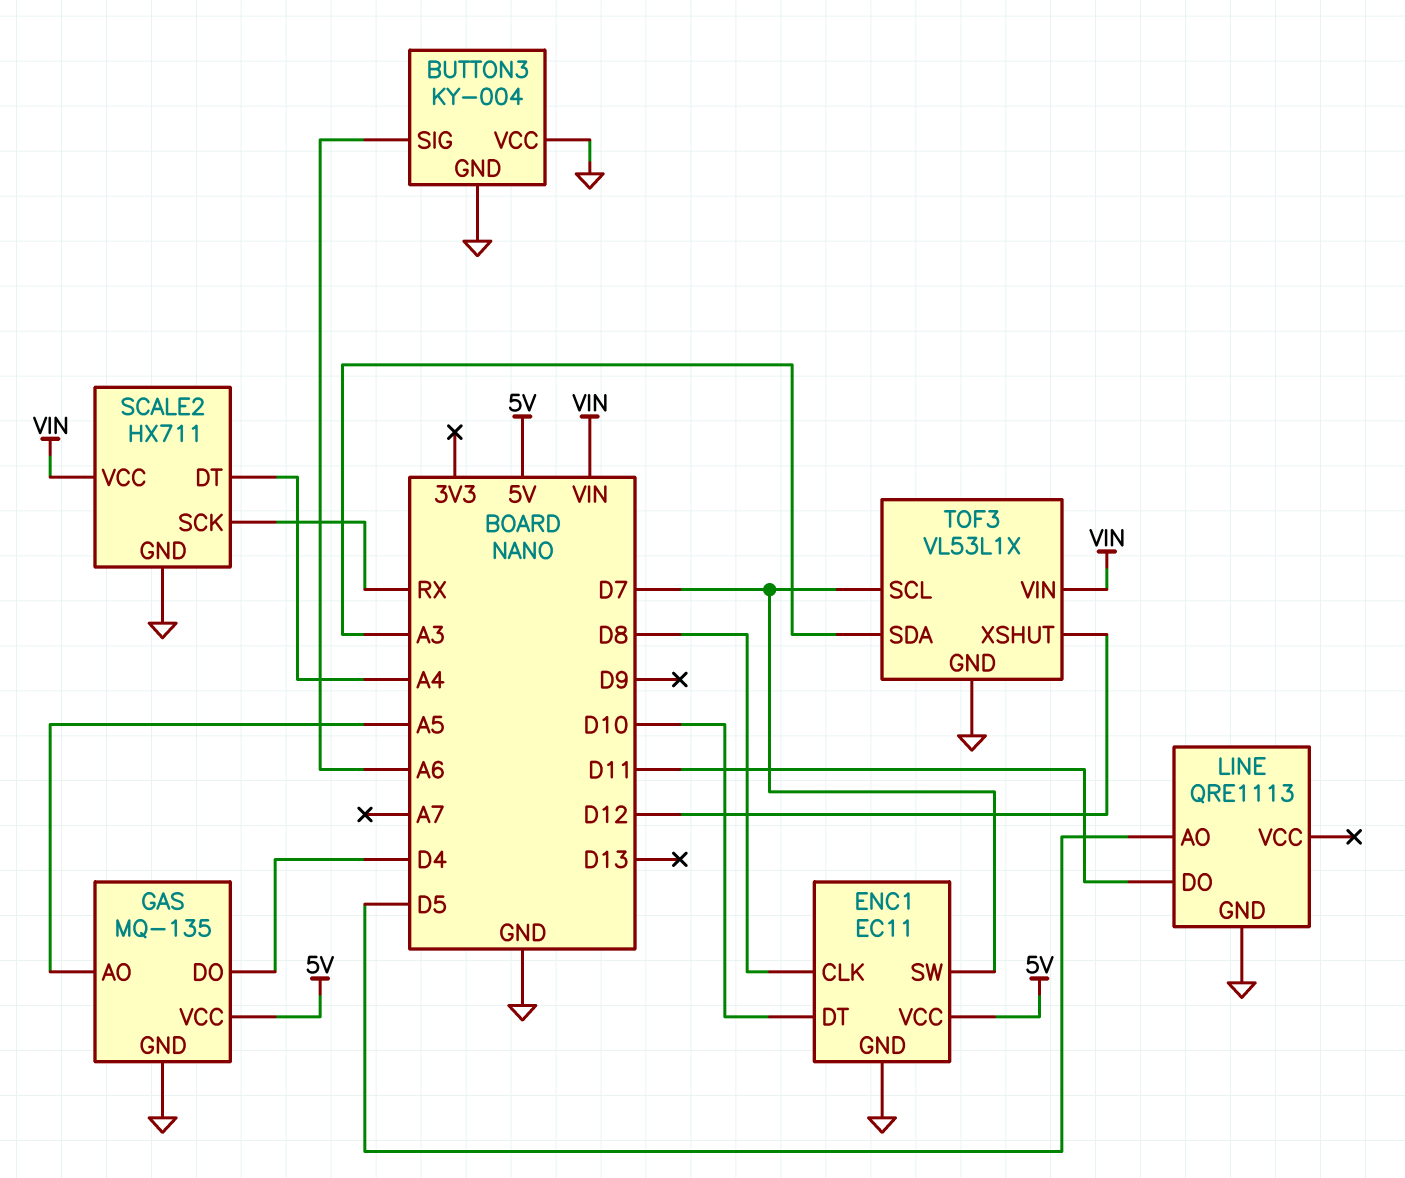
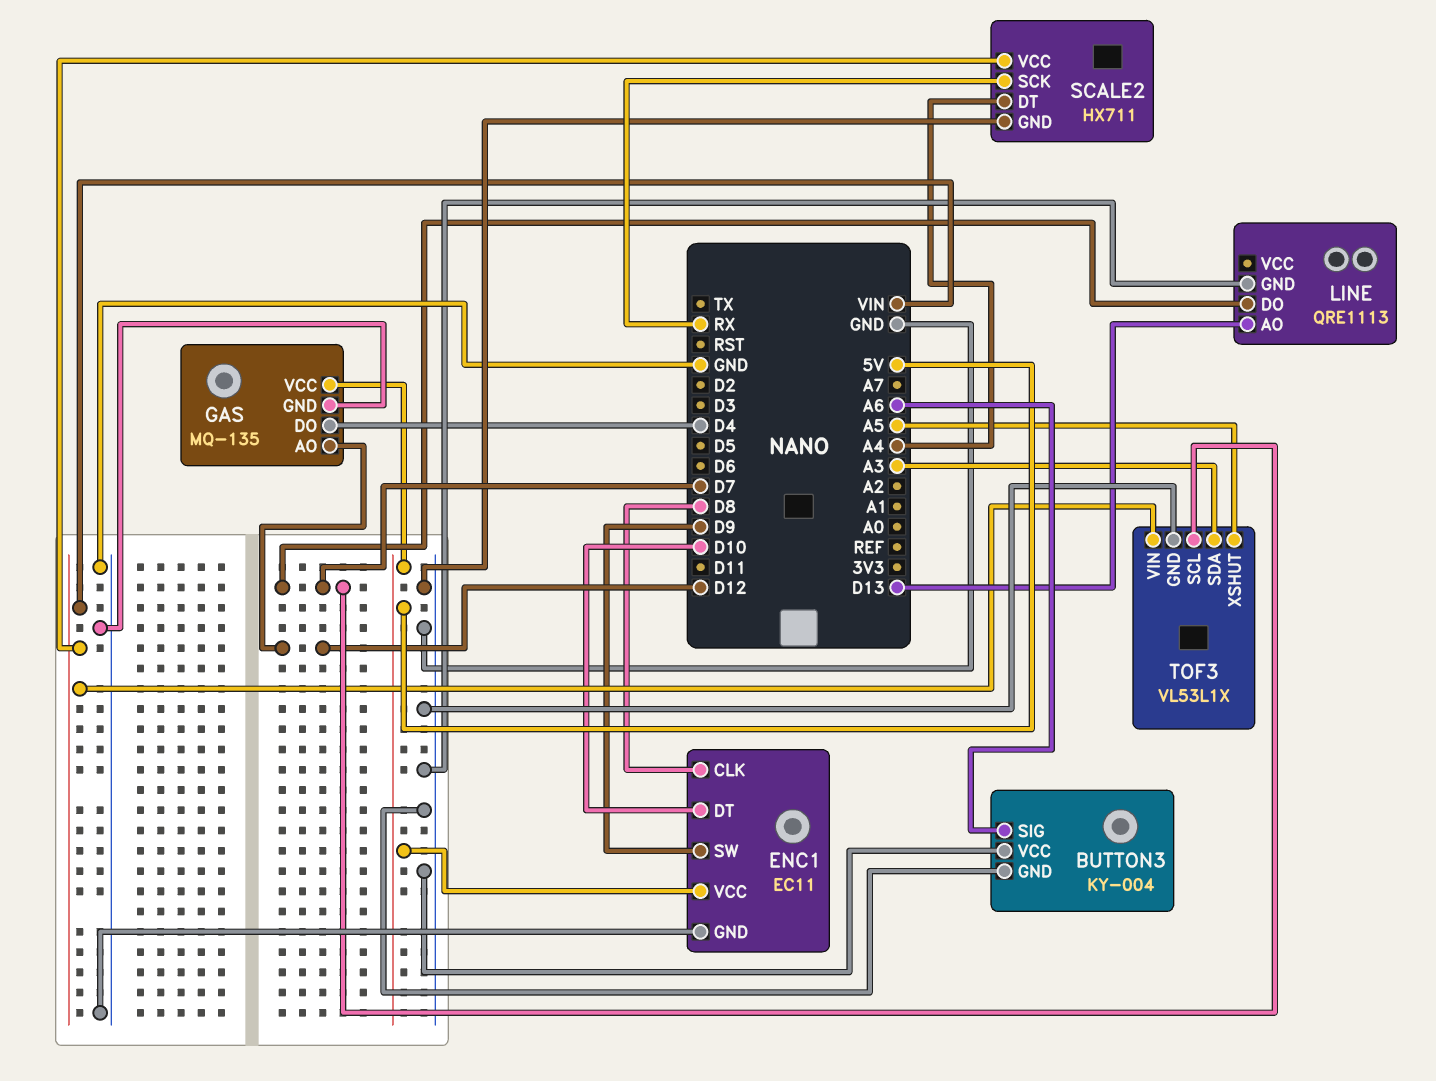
ENC1 pin SW: D7 -> D9
GAS pin AO: A5 -> D12
LINE pin AO: D5 -> D13
LINE pin DO: D11 -> D7
TOF3 pin XSHUT: D12 -> A5

